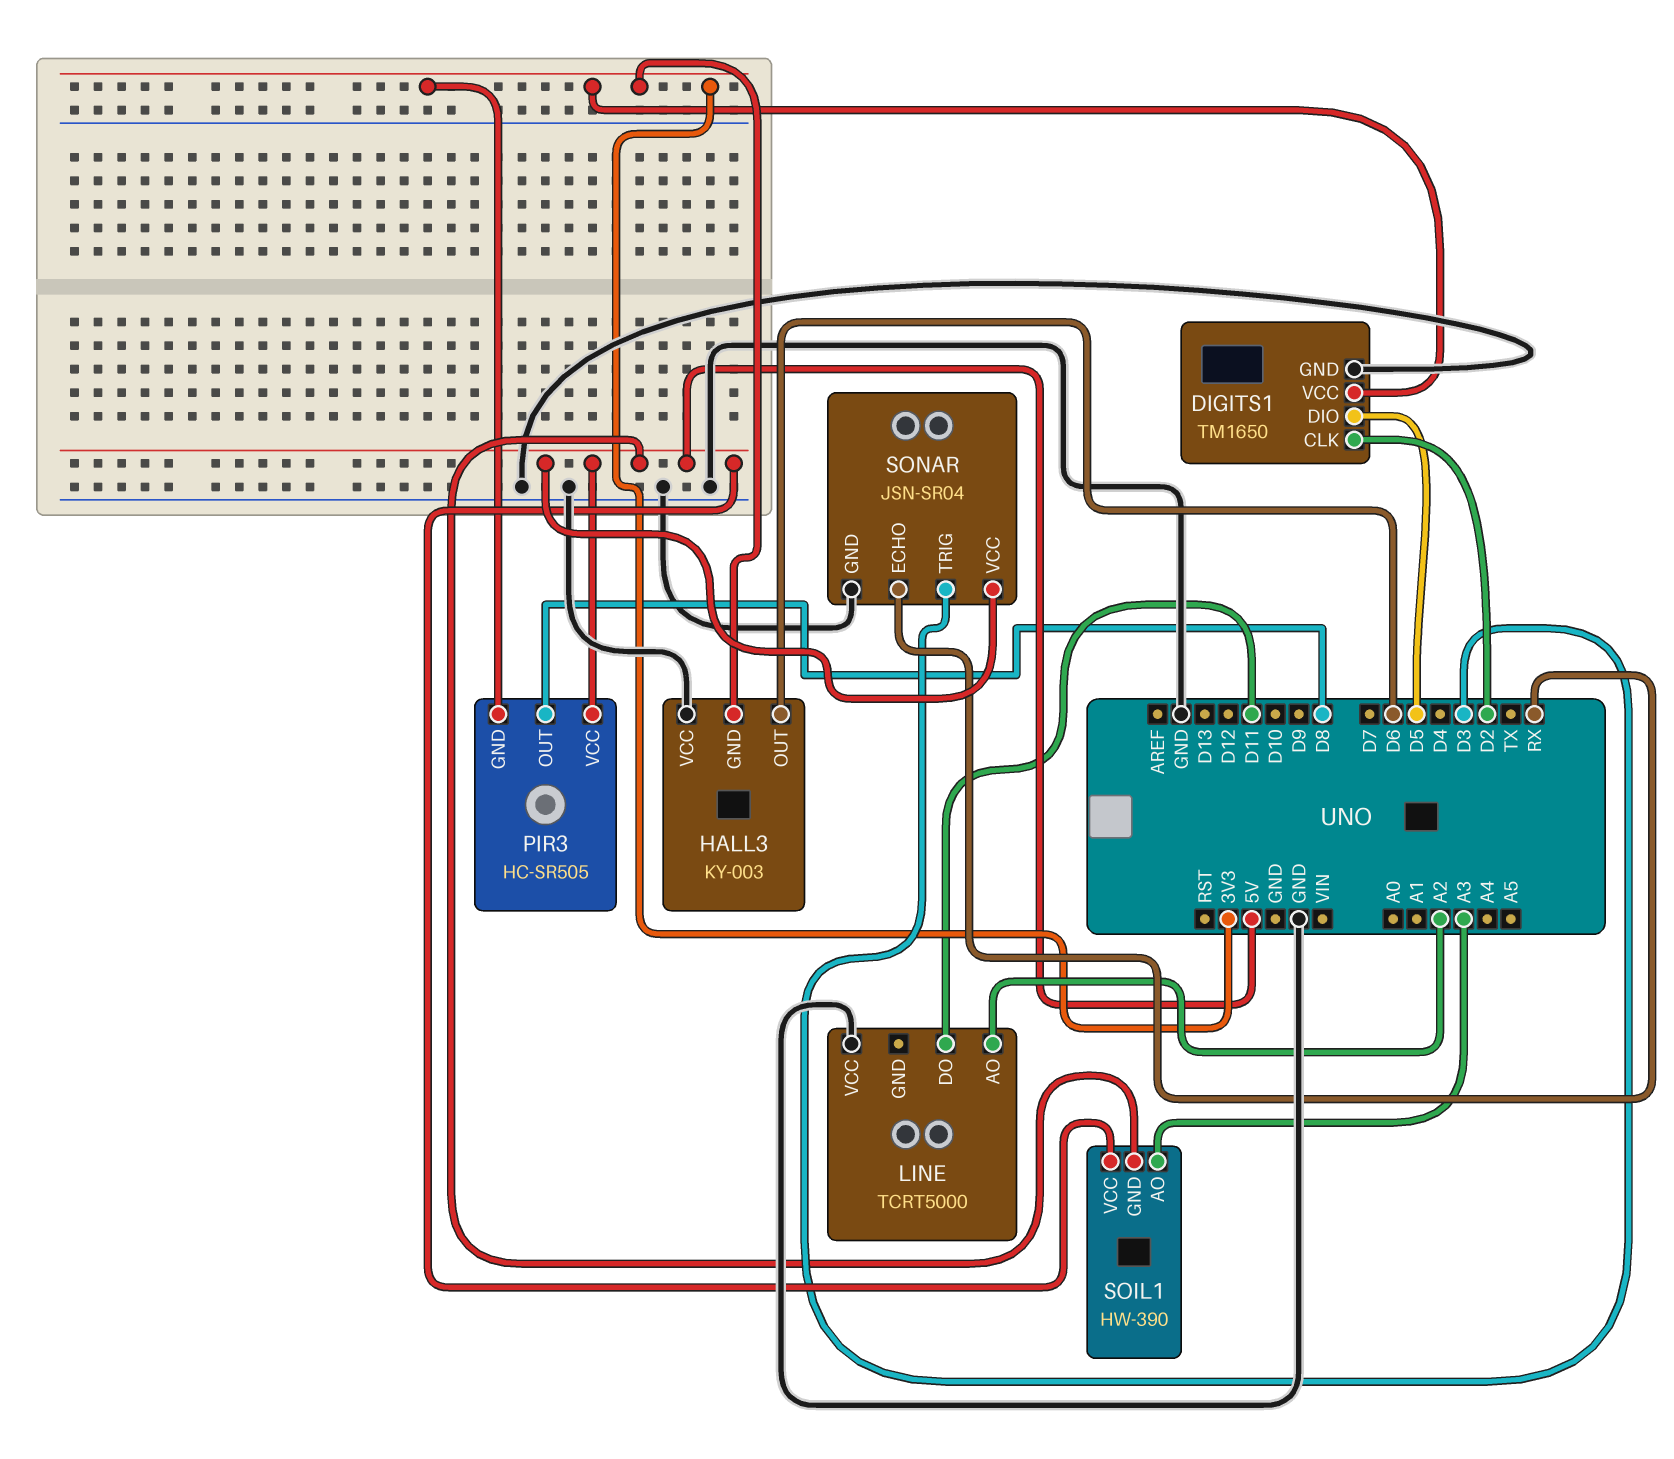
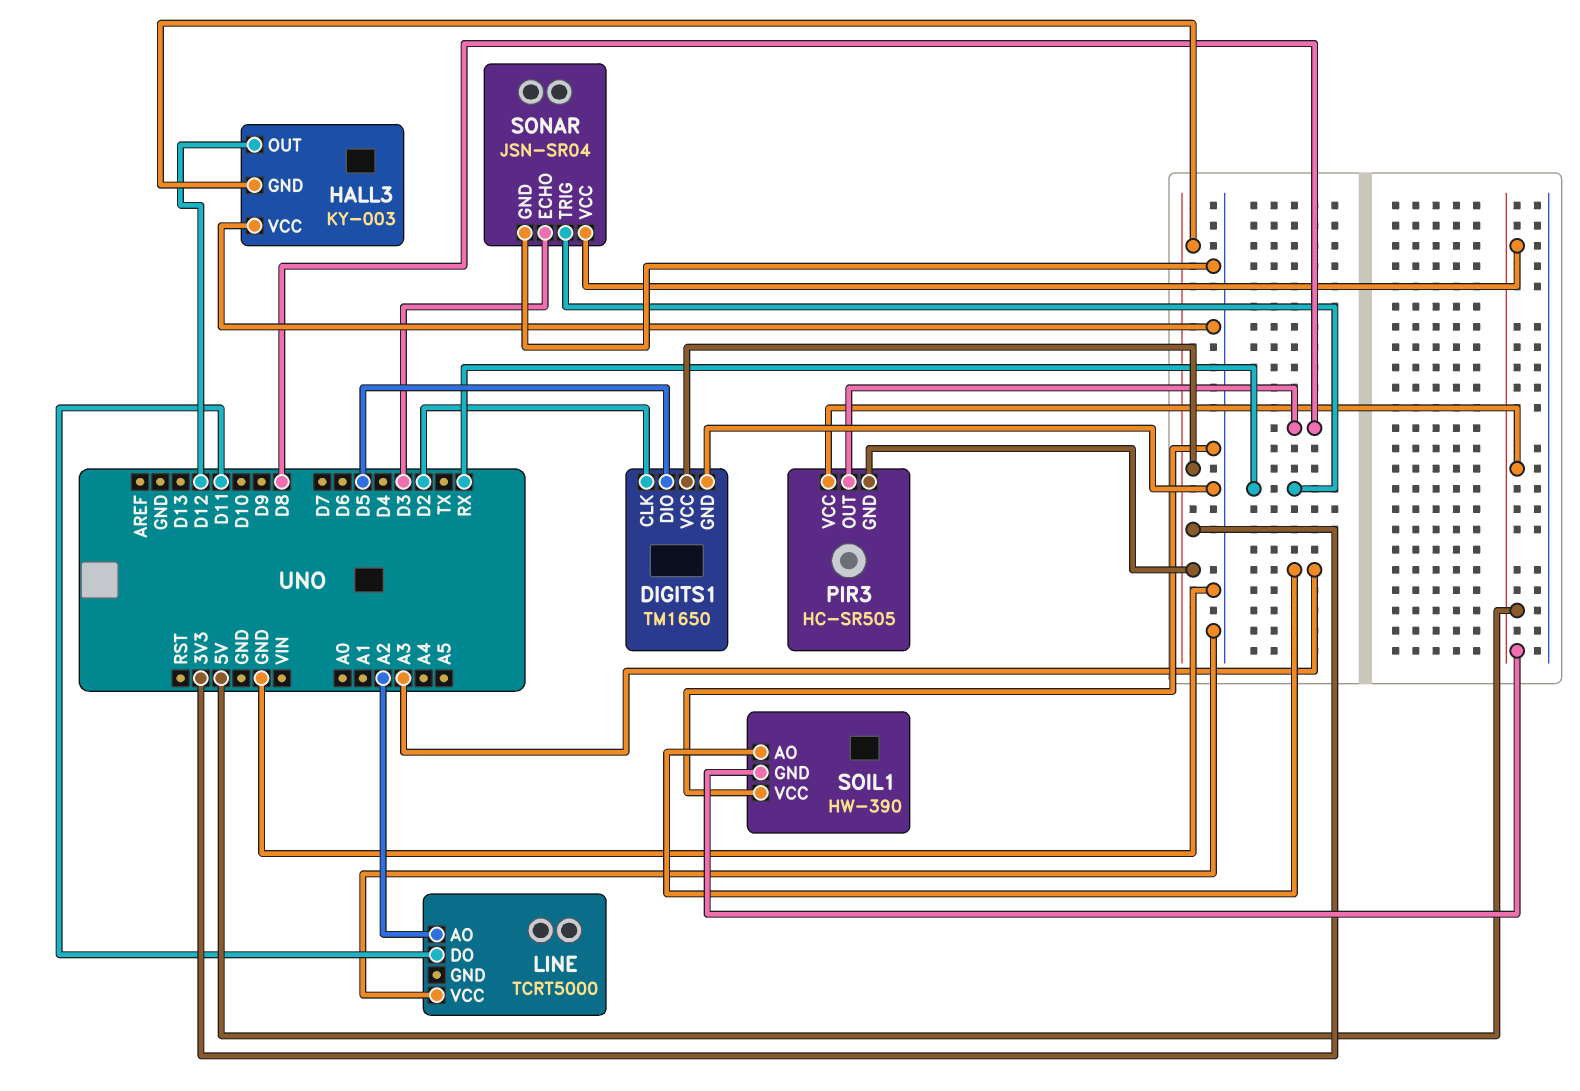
HALL3 pin OUT: D6 -> D12
SOIL1 pin VCC: 5V -> GND
SONAR pin ECHO: RX -> D3
SONAR pin TRIG: D3 -> RX

